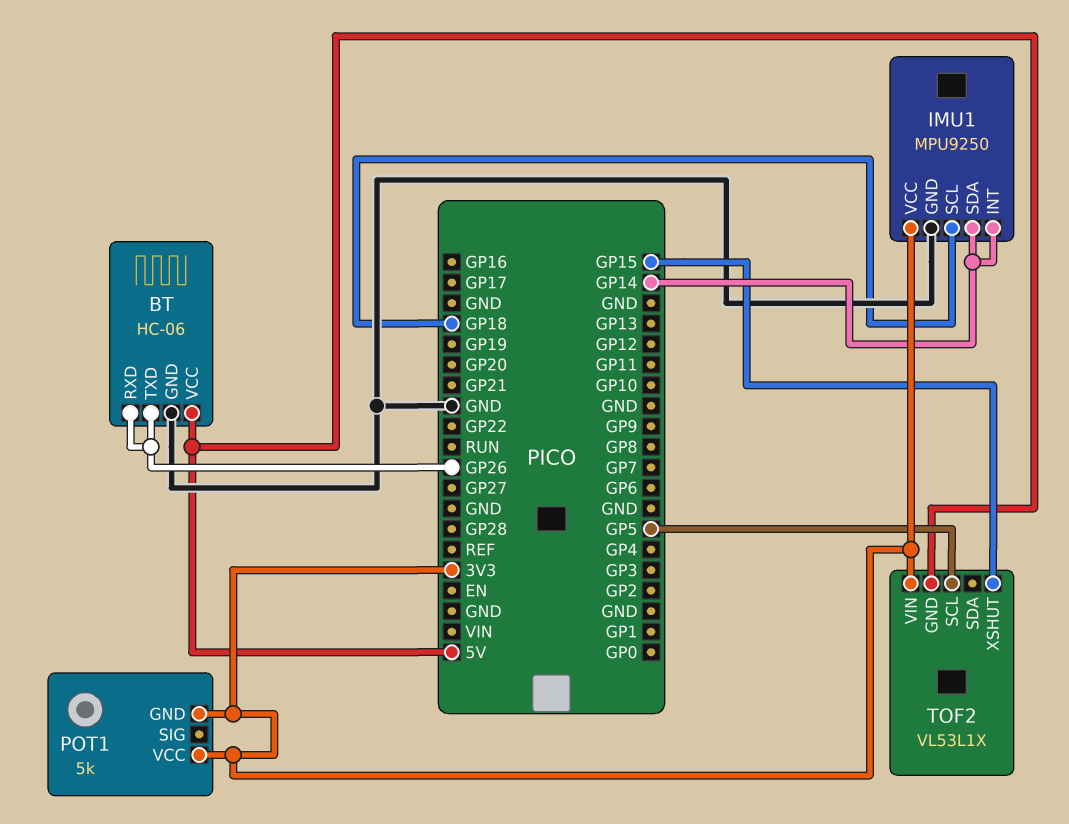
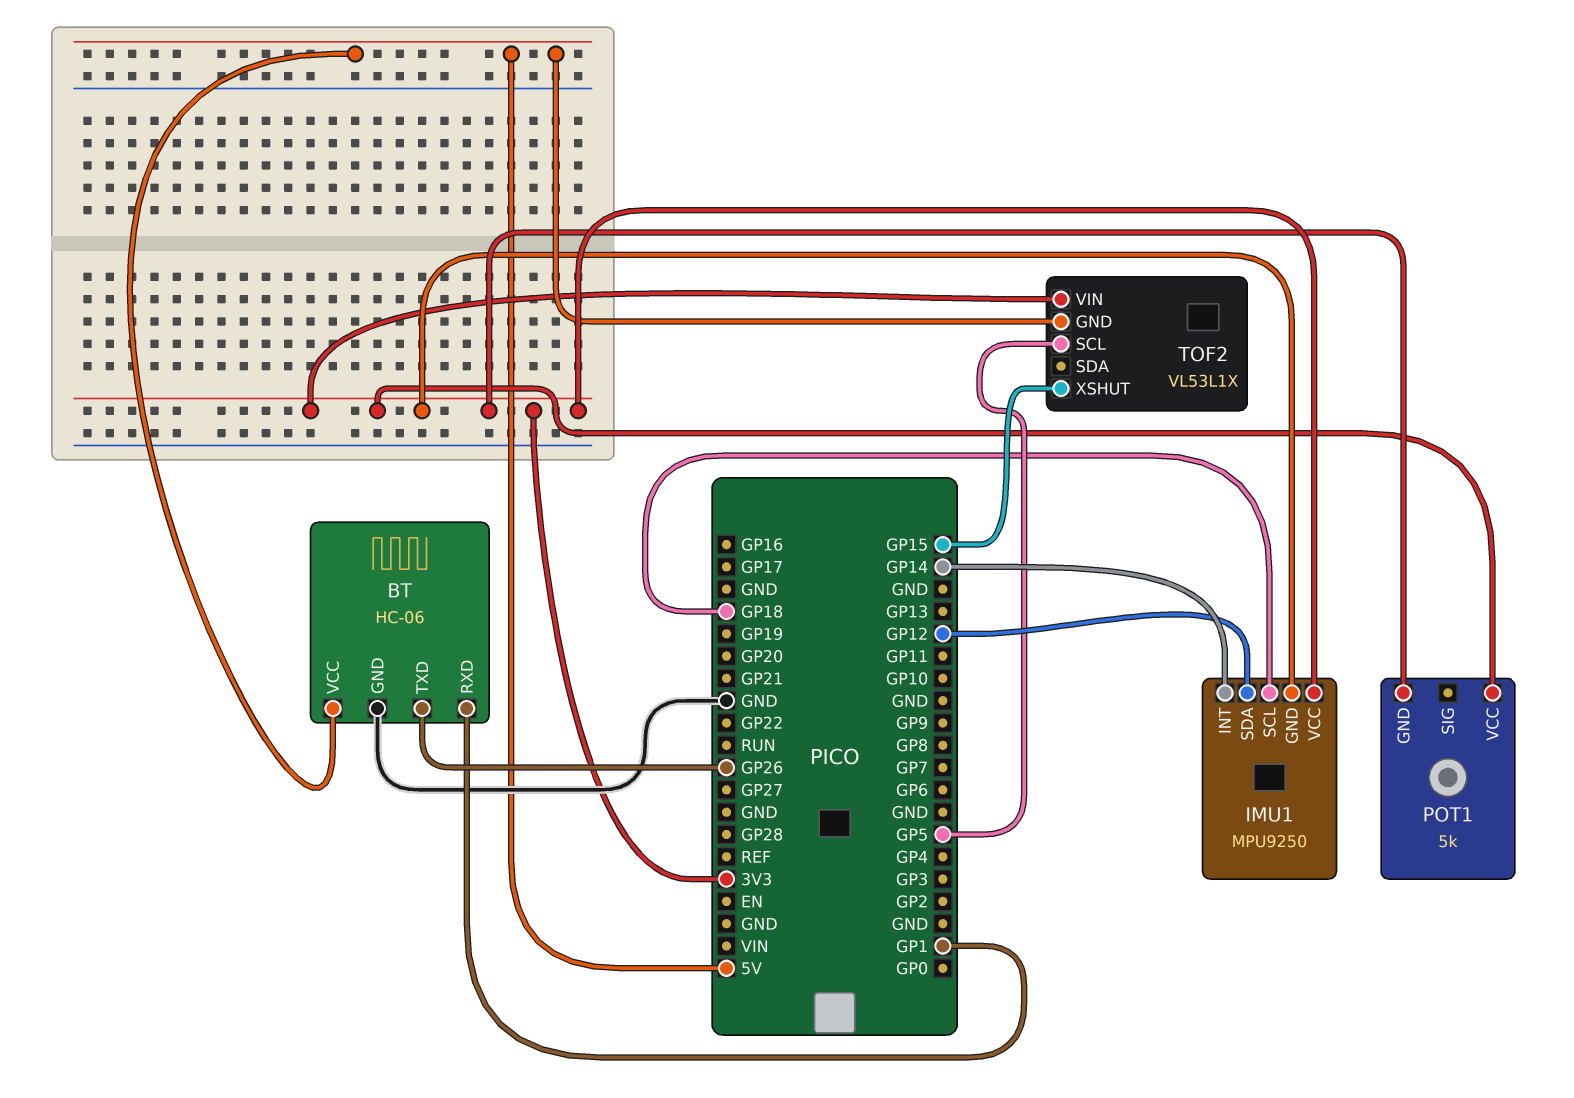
BT pin RXD: GP26 -> GP1
IMU1 pin GND: GND -> 3V3
IMU1 pin SDA: GP14 -> GP12

